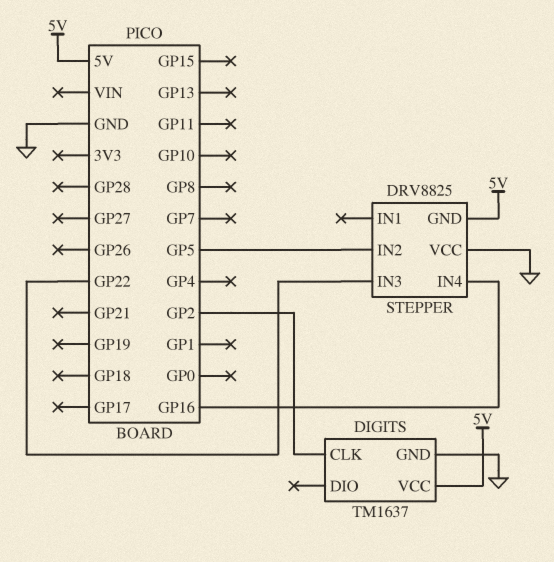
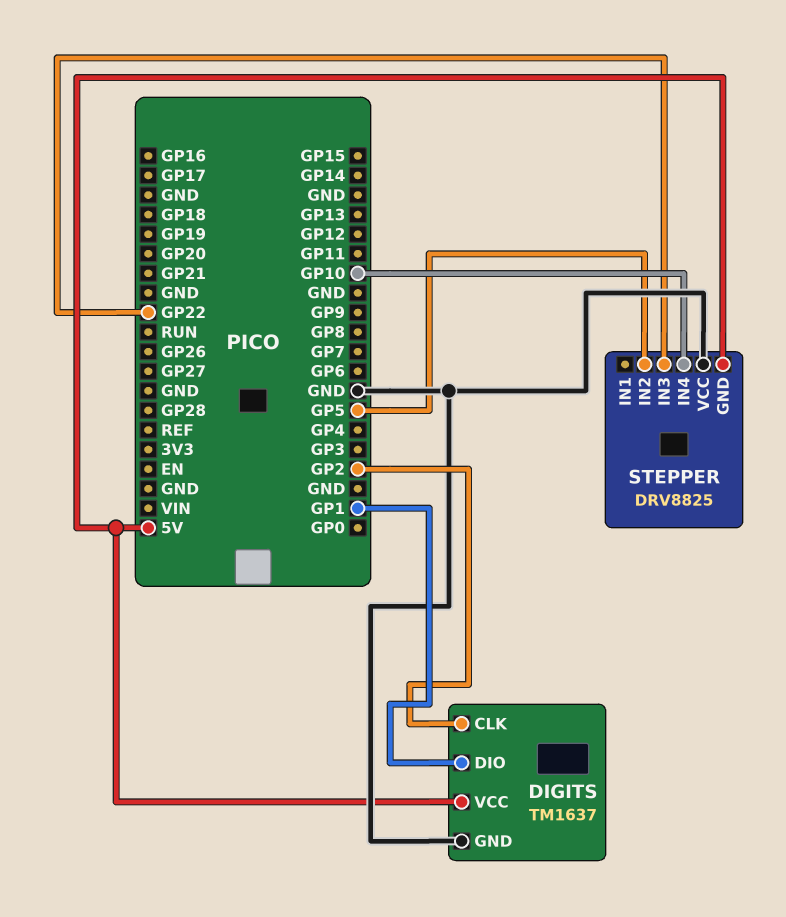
DIGITS pin DIO: none -> GP1
STEPPER pin IN4: GP16 -> GP10

